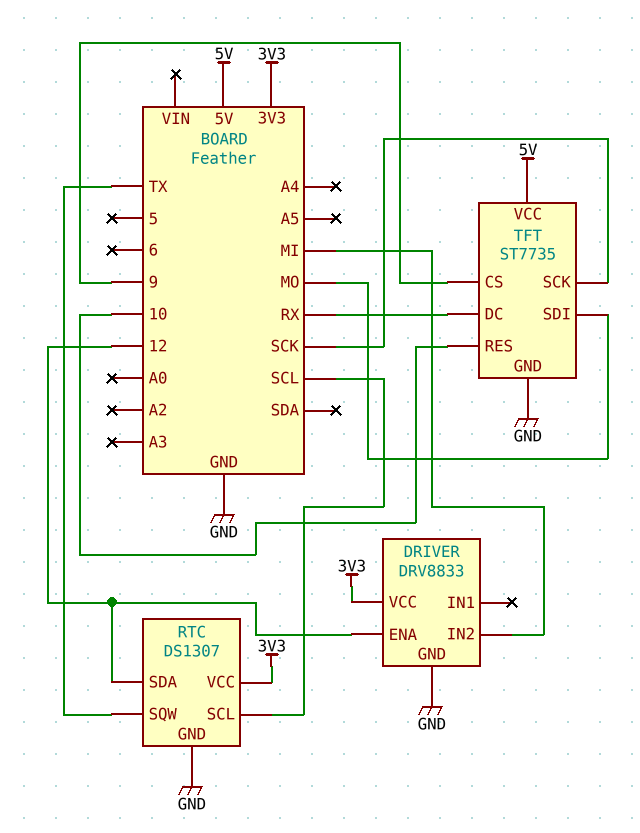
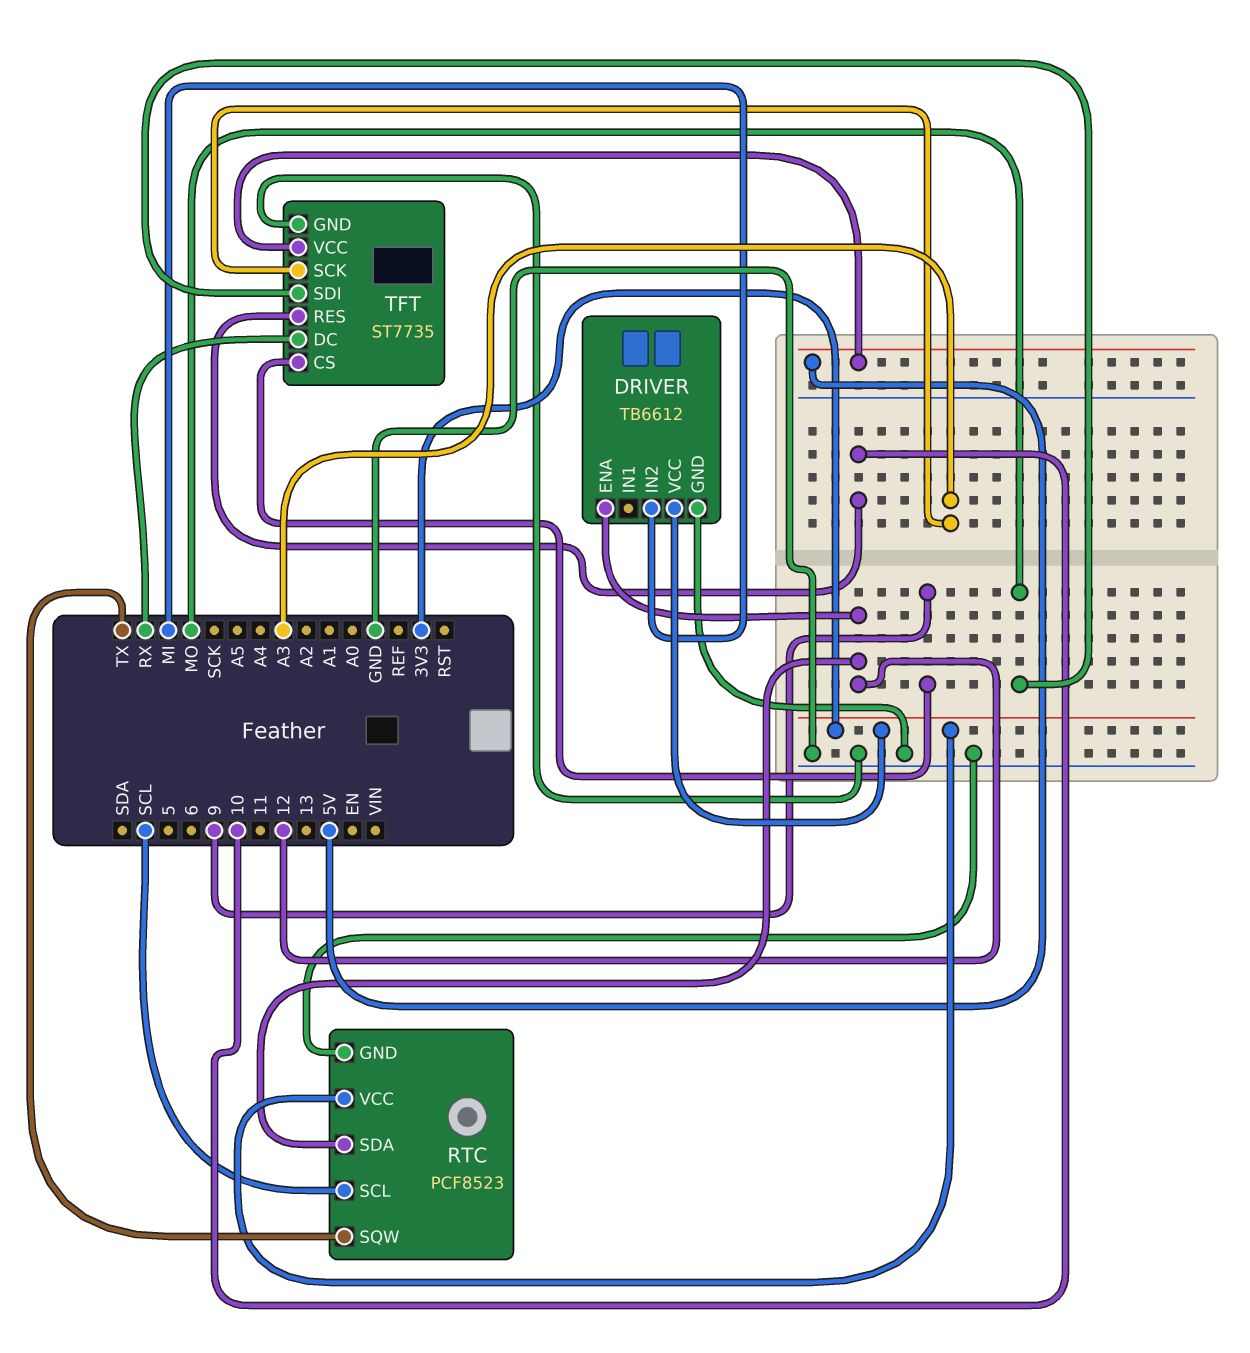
DRIVER: DRV8833 -> TB6612
RTC: DS1307 -> PCF8523
TFT pin SCK: SCK -> A3

